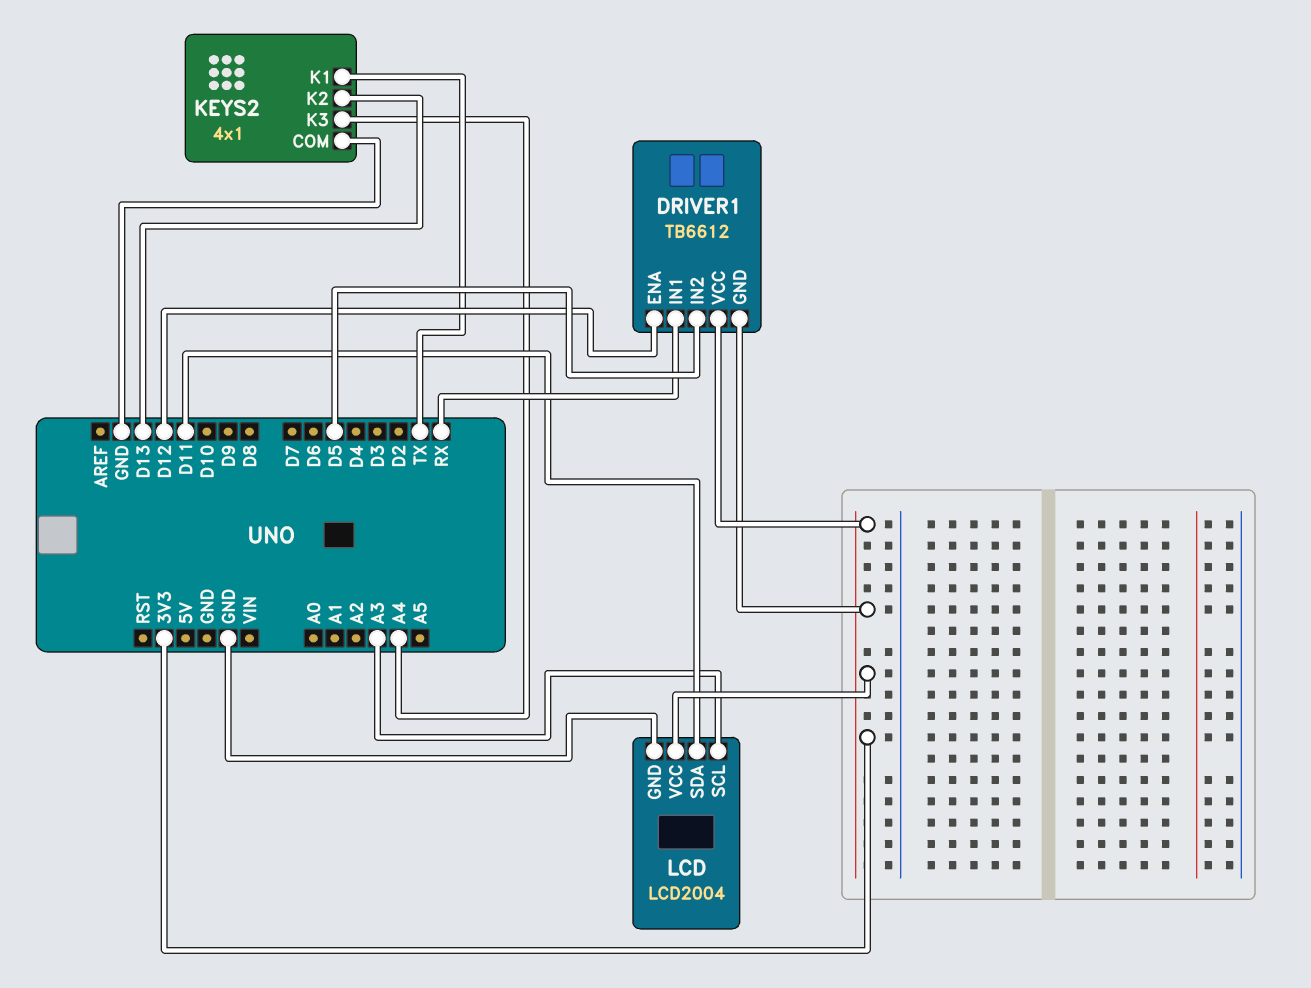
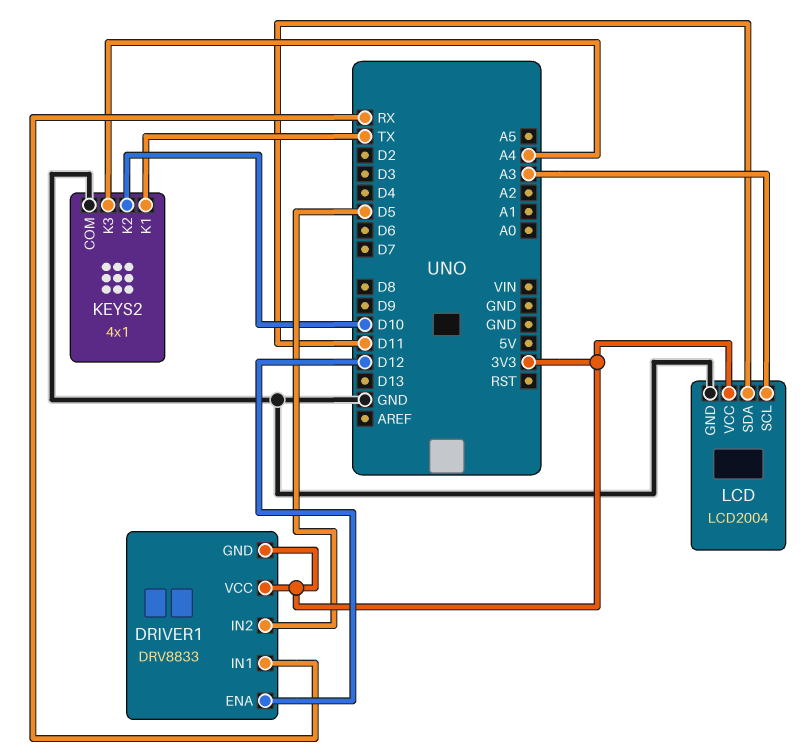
DRIVER1: TB6612 -> DRV8833
KEYS2 pin K2: D13 -> D10

